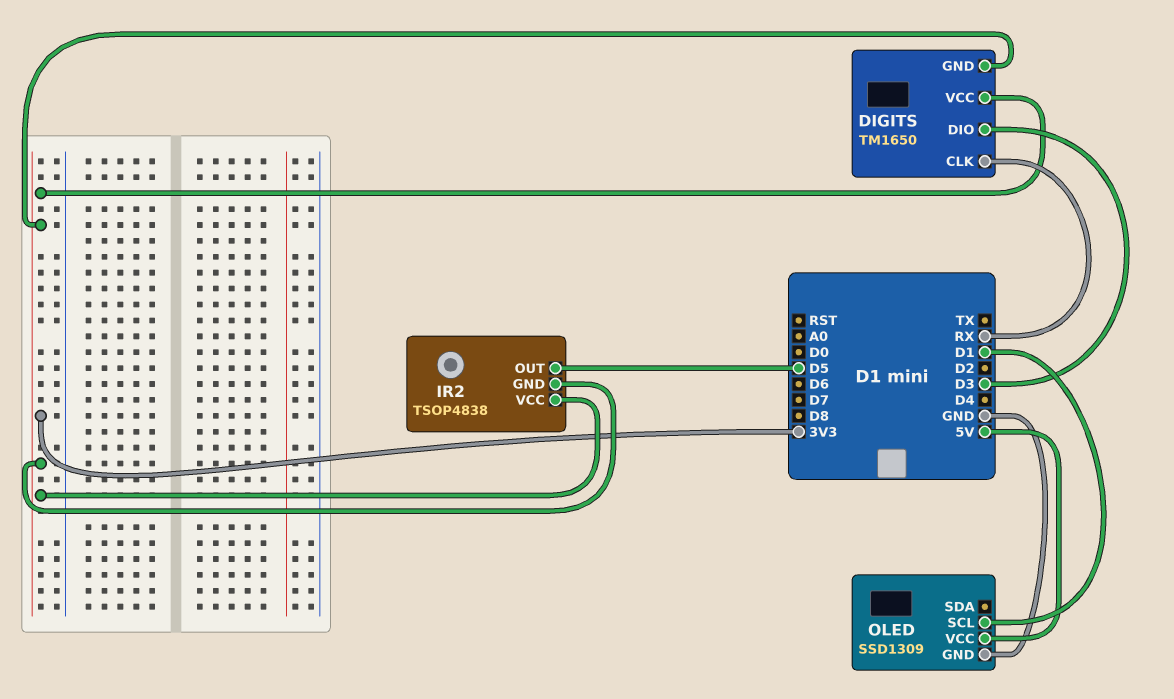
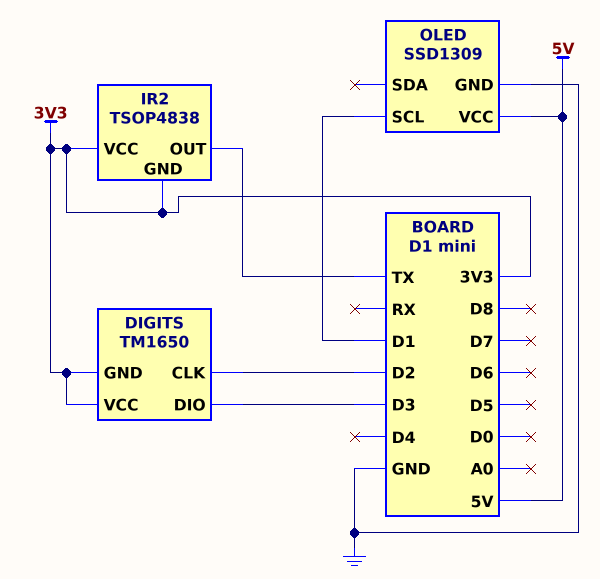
DIGITS pin CLK: RX -> D2
IR2 pin OUT: D5 -> TX

